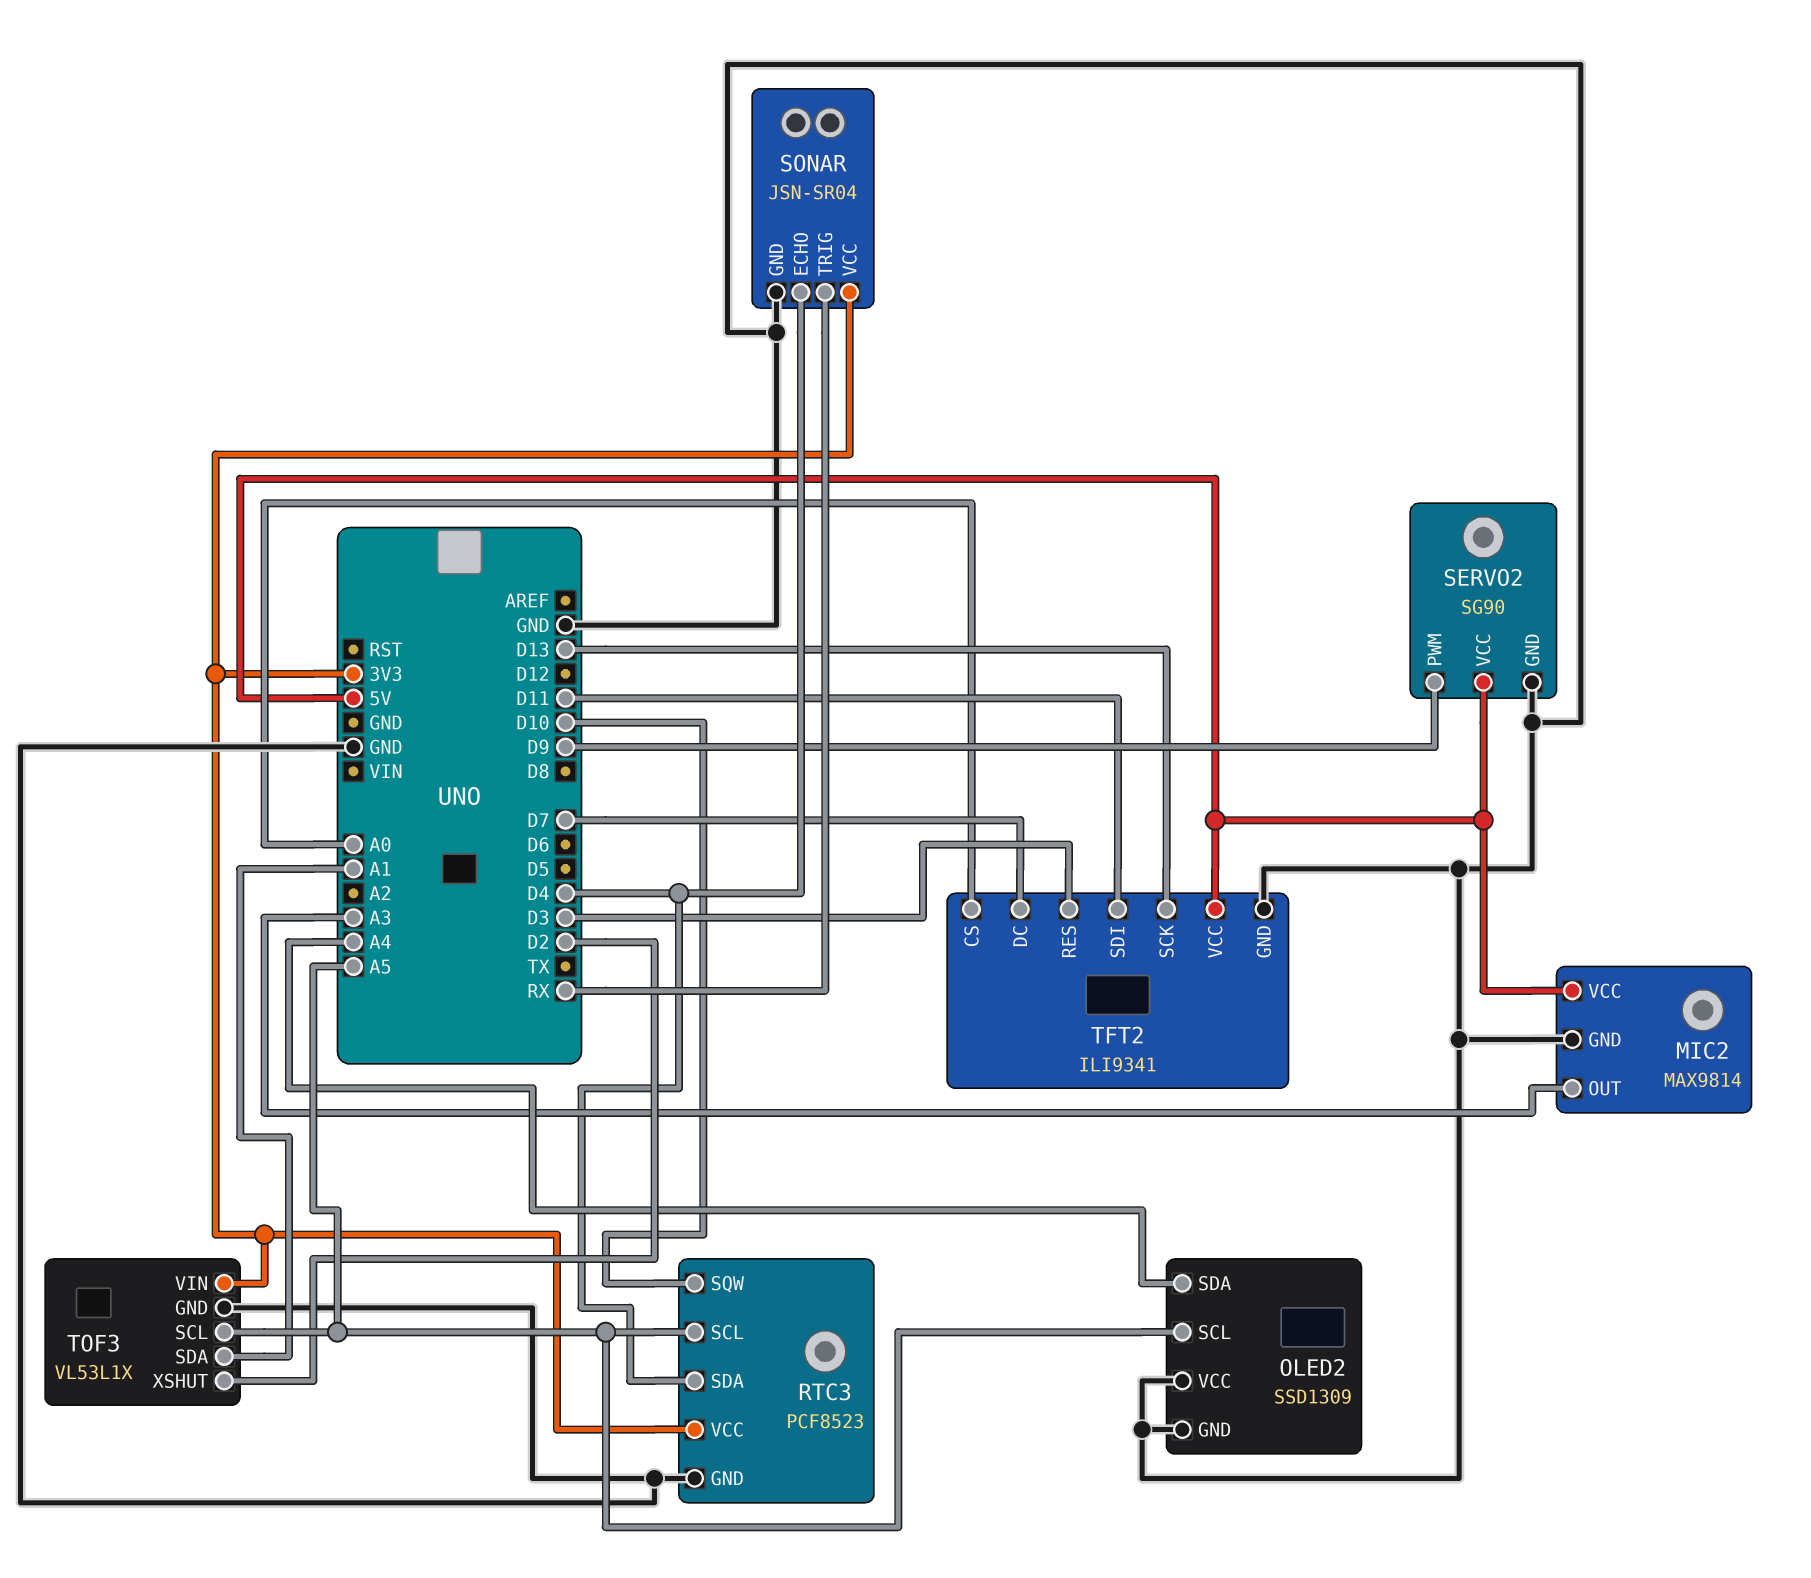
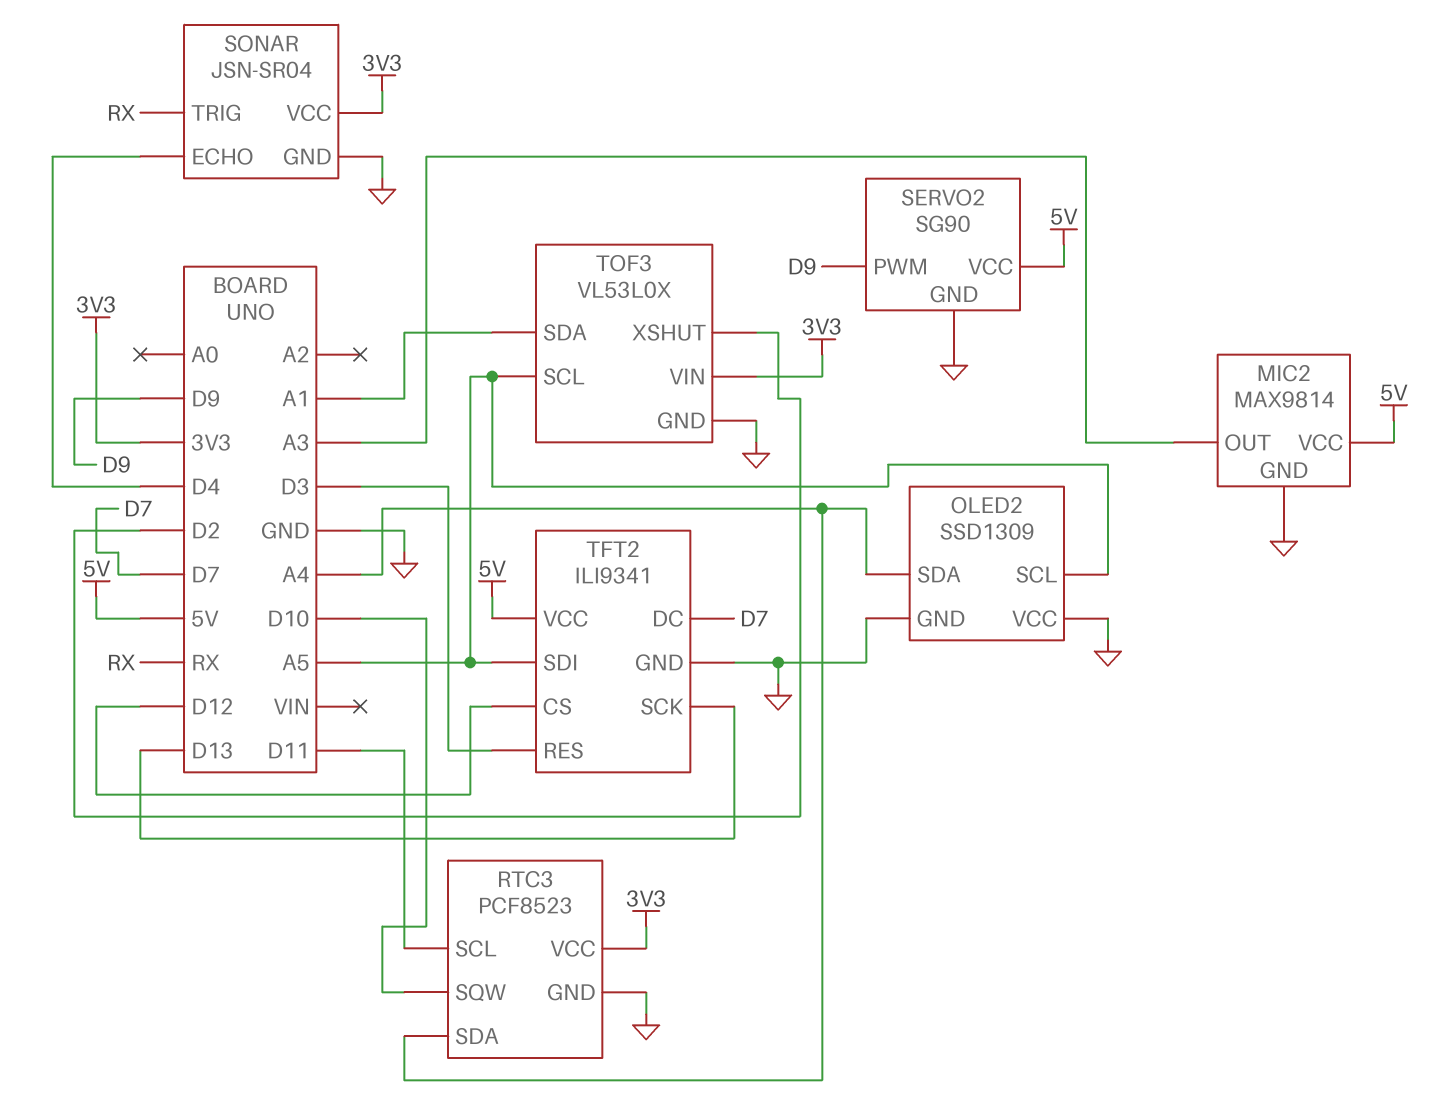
RTC3 pin SCL: A5 -> D11
RTC3 pin SDA: D4 -> A4
TFT2 pin CS: A0 -> D12
TFT2 pin SDI: D11 -> A5
TOF3: VL53L1X -> VL53L0X

